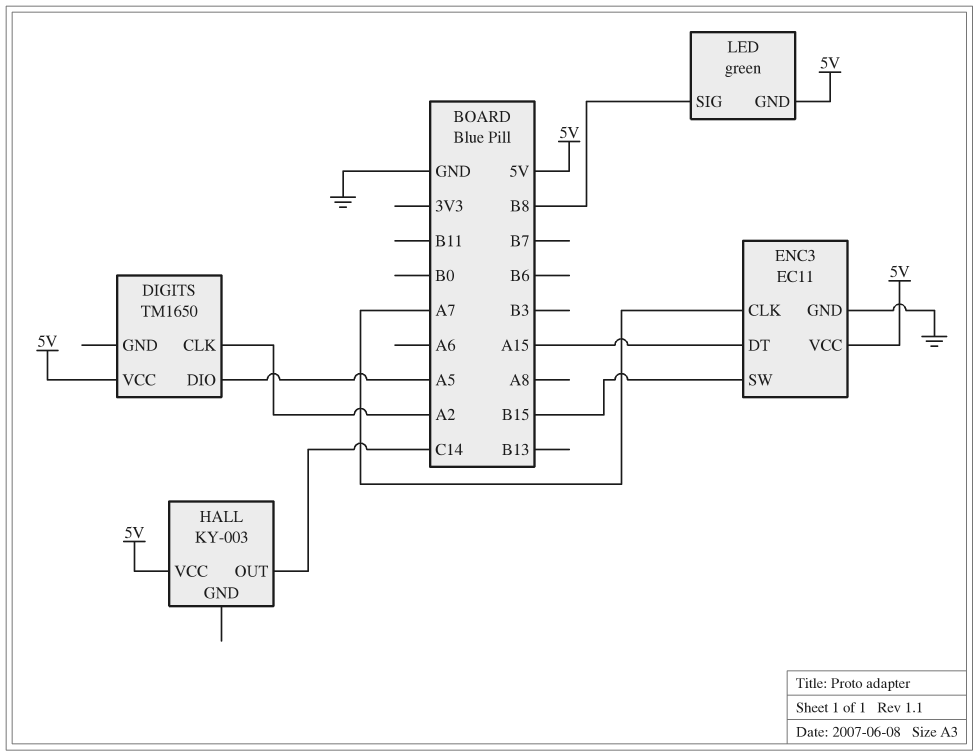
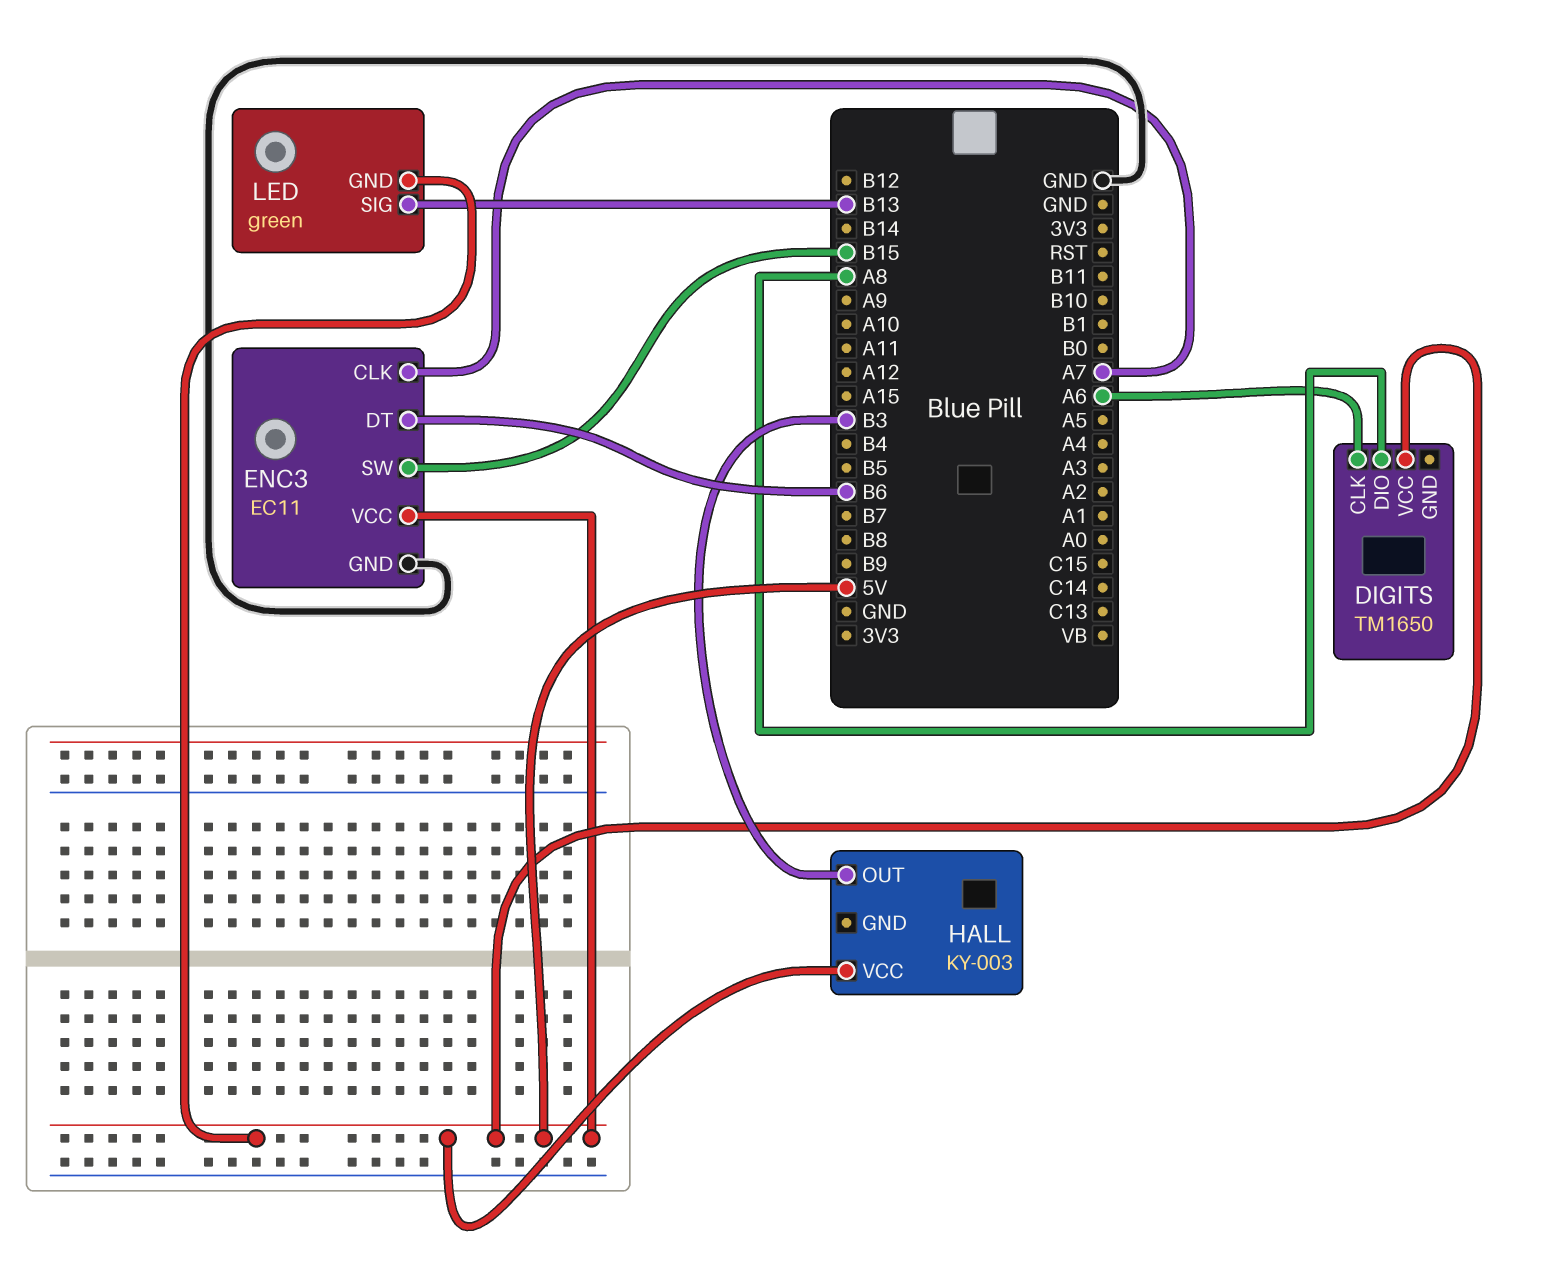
DIGITS pin CLK: A2 -> A6
DIGITS pin DIO: A5 -> A8
ENC3 pin DT: A15 -> B6
HALL pin OUT: C14 -> B3
LED pin SIG: B8 -> B13

